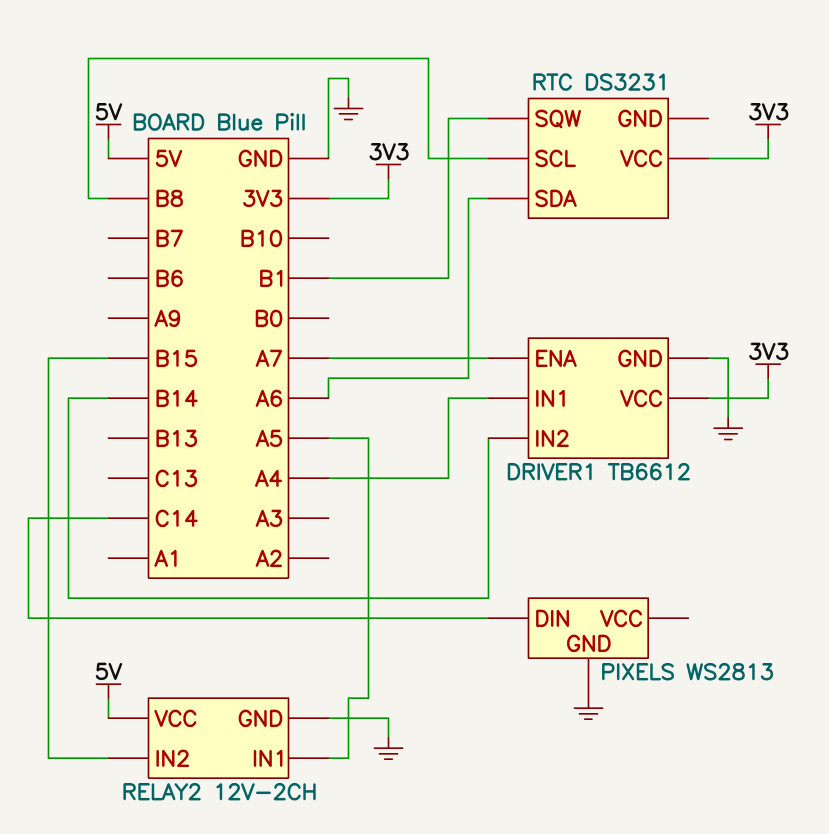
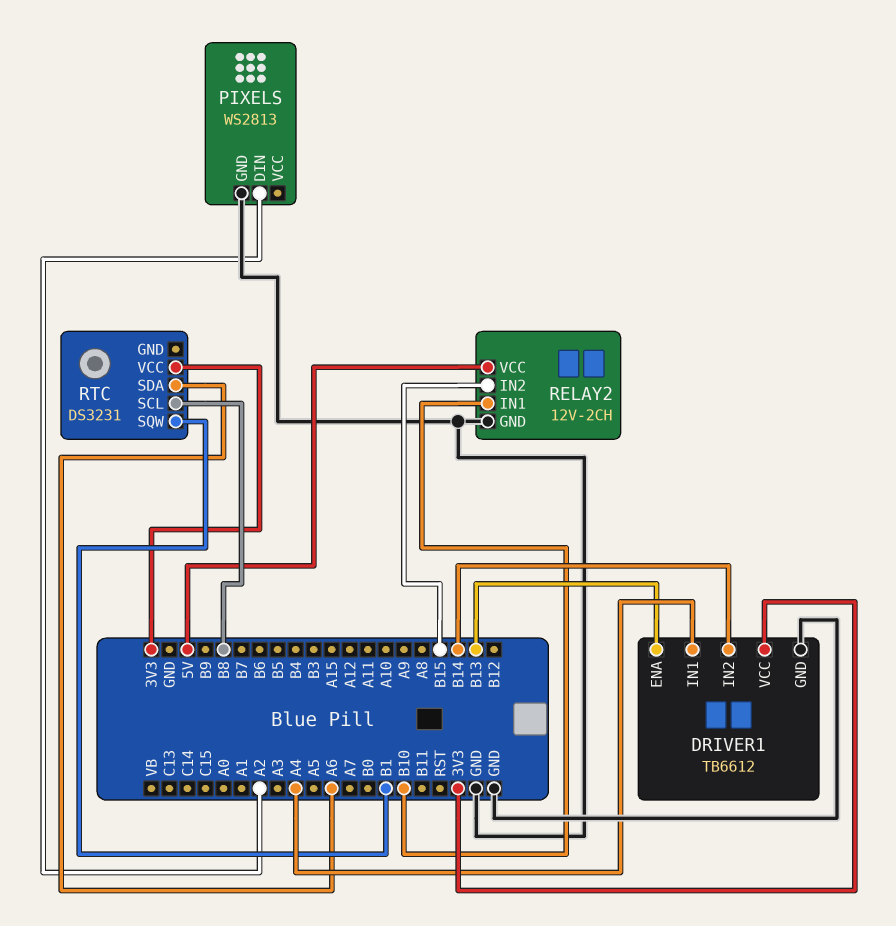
DRIVER1 pin ENA: A7 -> B13
PIXELS pin DIN: C14 -> A2
RELAY2 pin IN1: A5 -> B10

